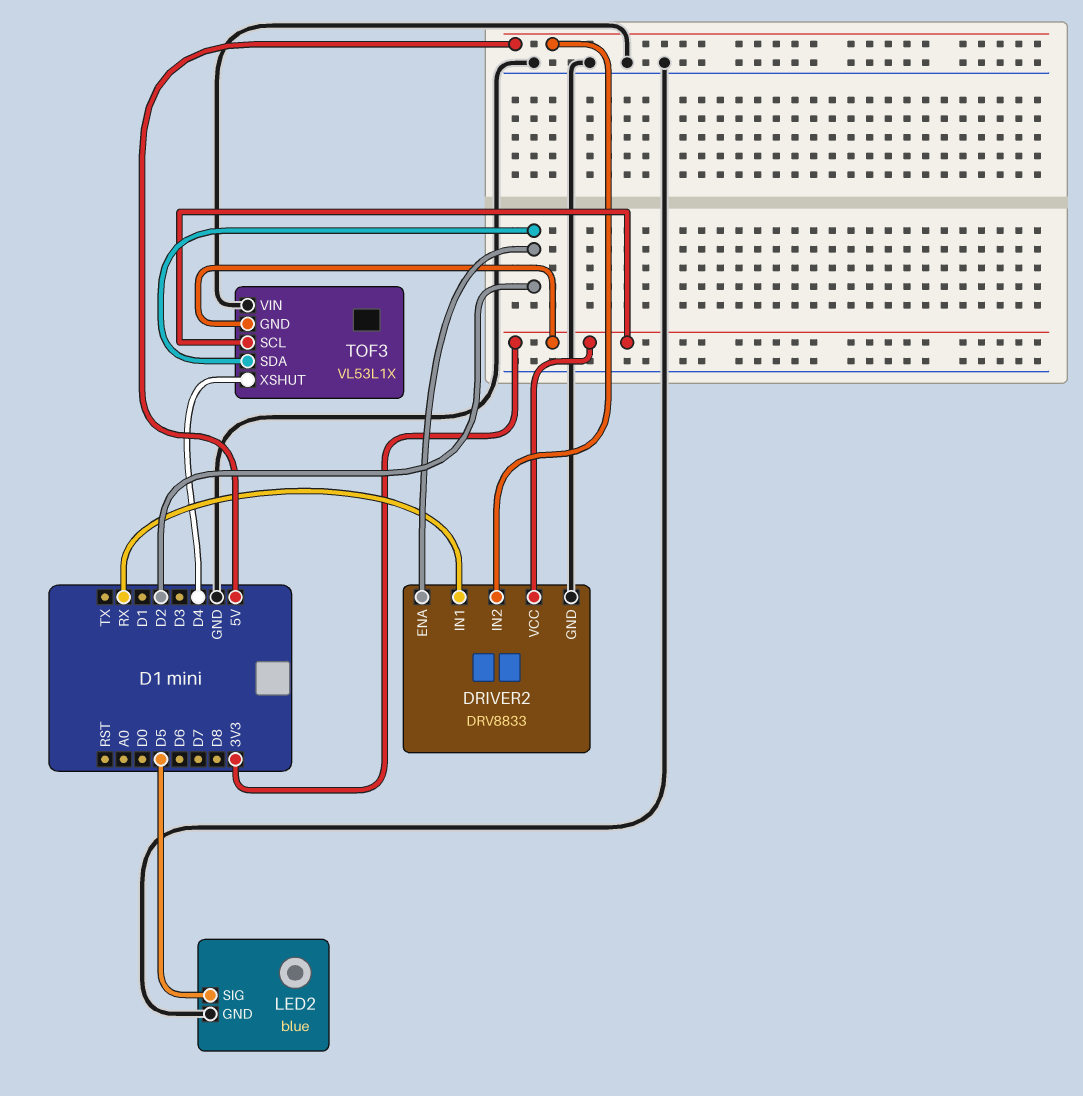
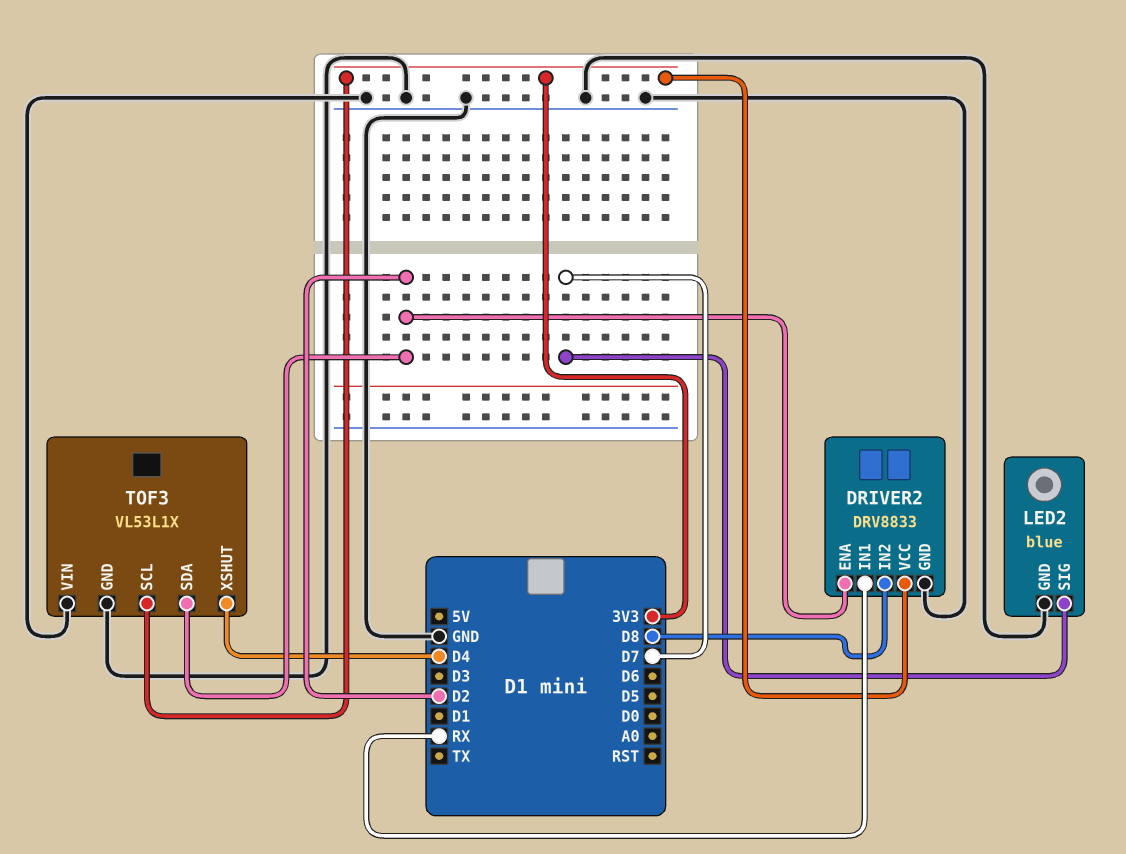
DRIVER2 pin IN2: 5V -> D8
LED2 pin SIG: D5 -> D7
TOF3 pin GND: 3V3 -> GND

